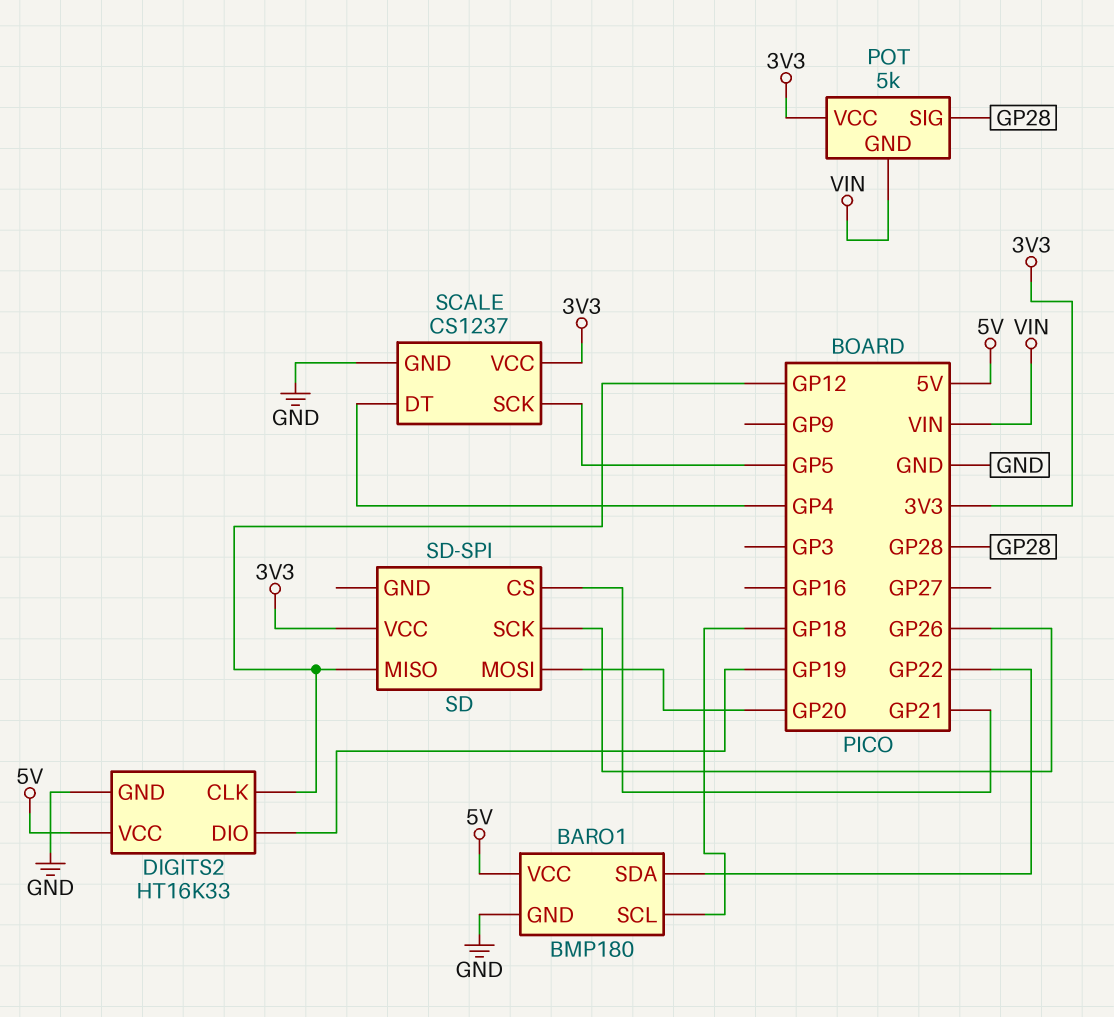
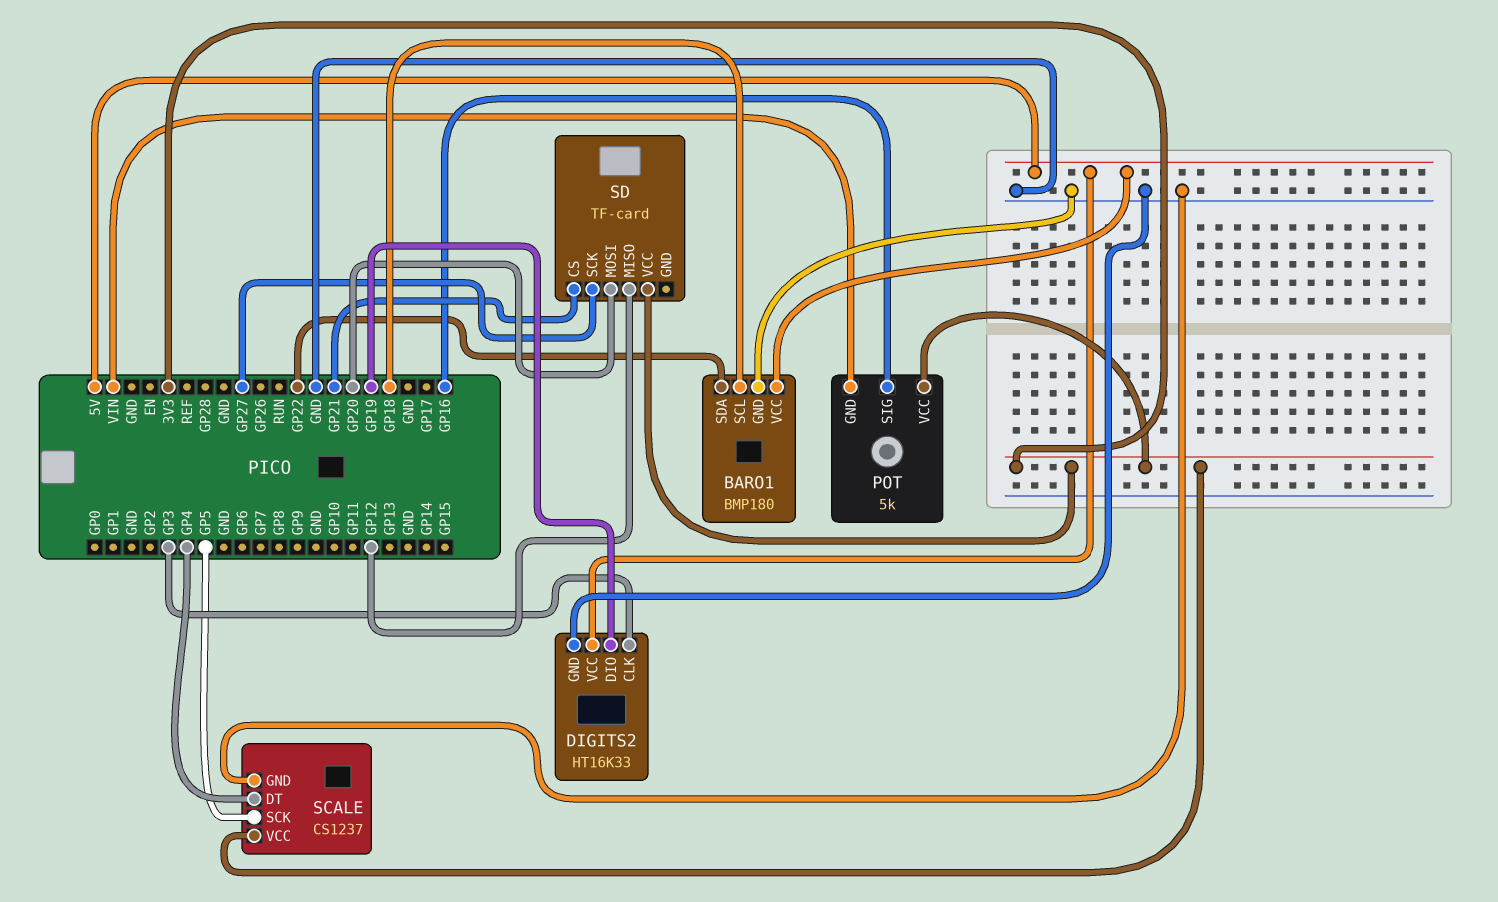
DIGITS2 pin CLK: GP12 -> GP3
POT pin SIG: GP28 -> GP16
SD: SD-SPI -> TF-card
SD pin SCK: GP26 -> GP27

